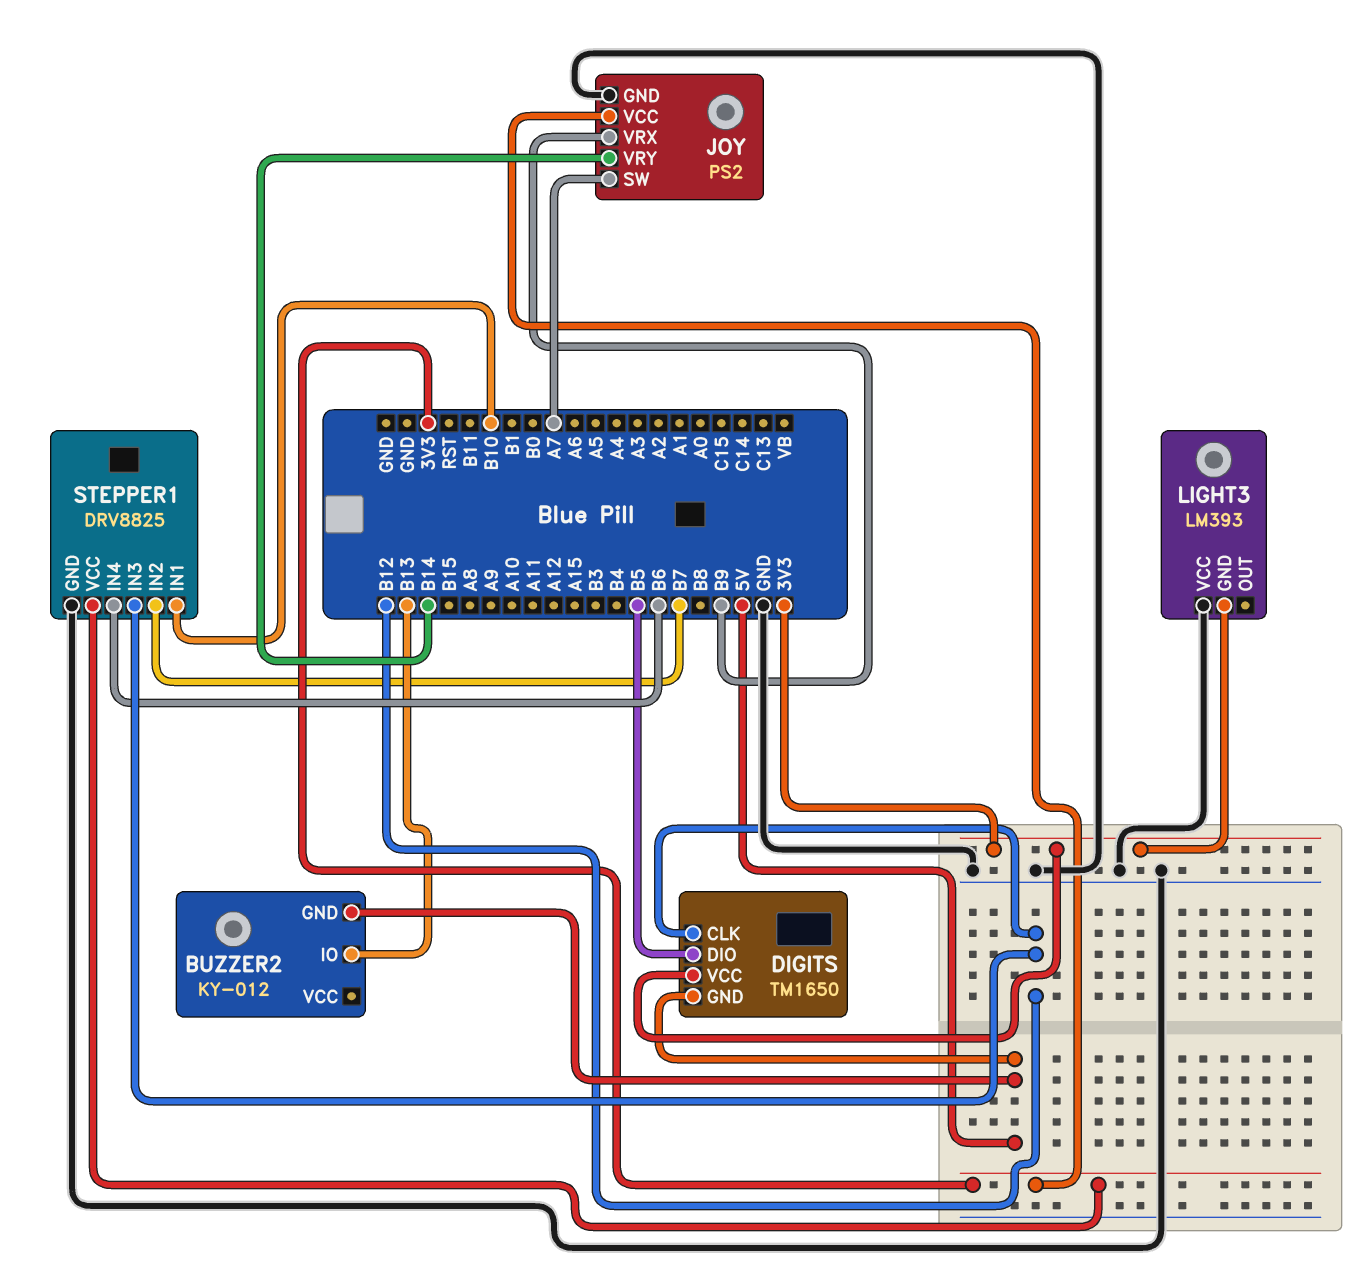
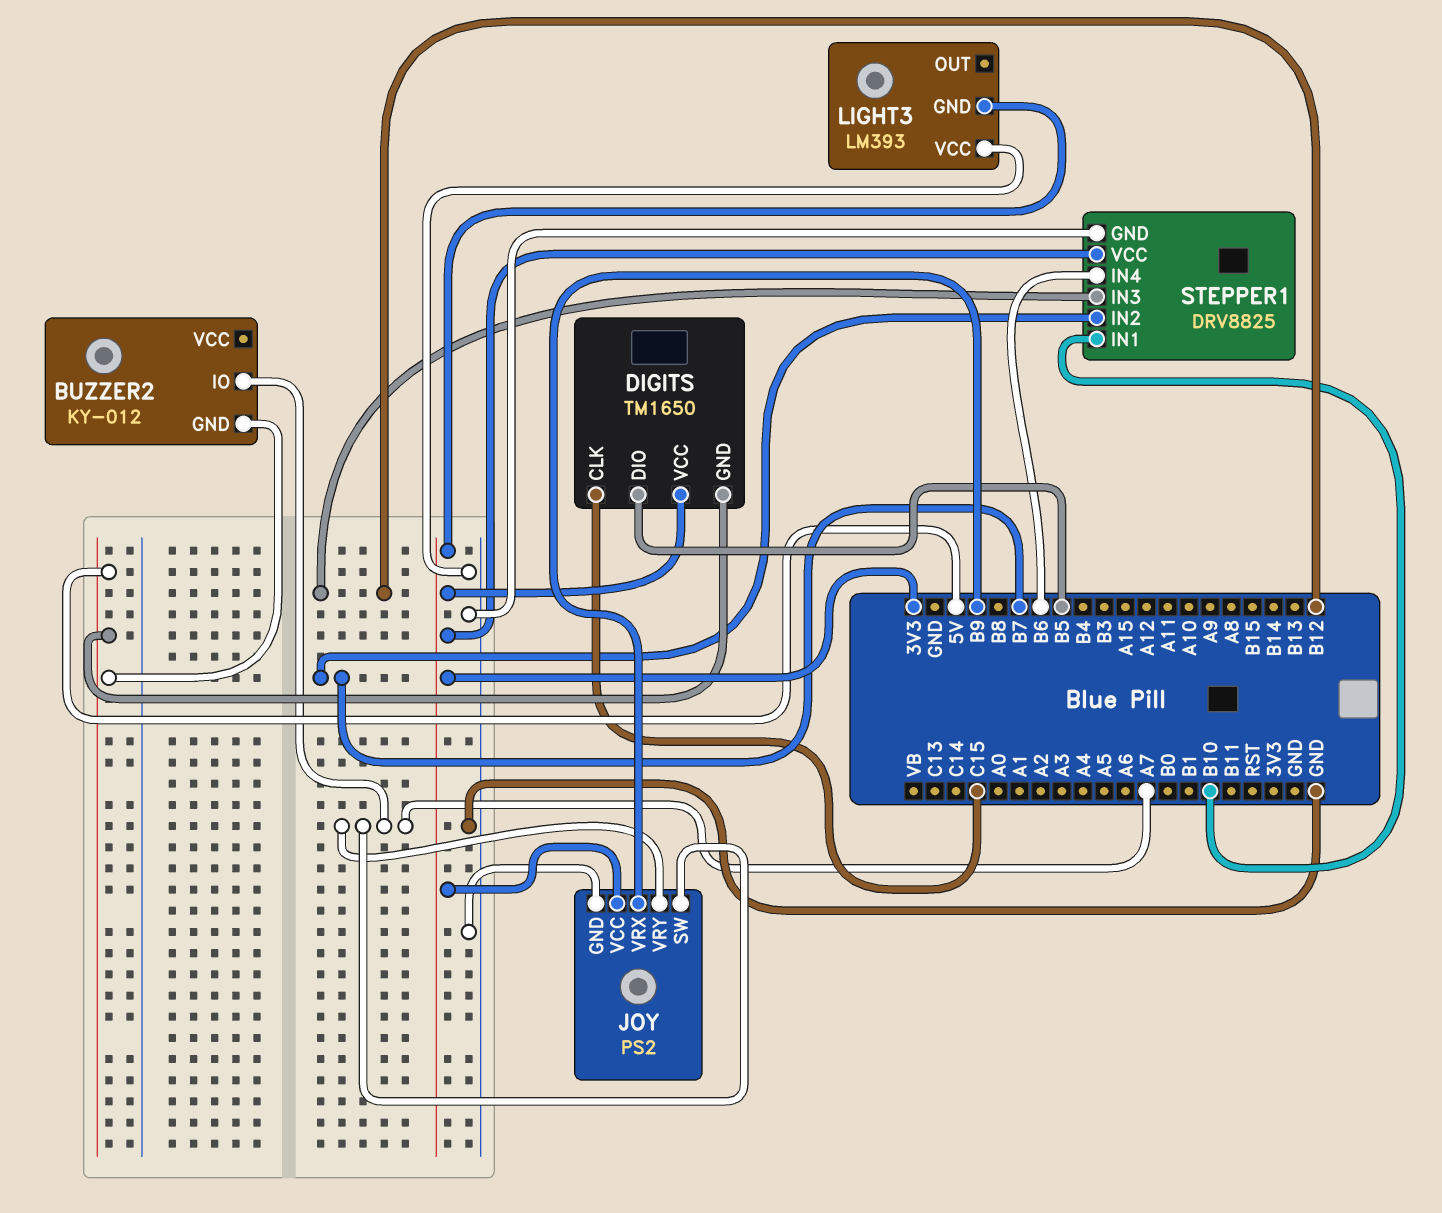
BUZZER2 pin IO: B13 -> A7
DIGITS pin CLK: B12 -> C15
JOY pin VRY: B14 -> A7

